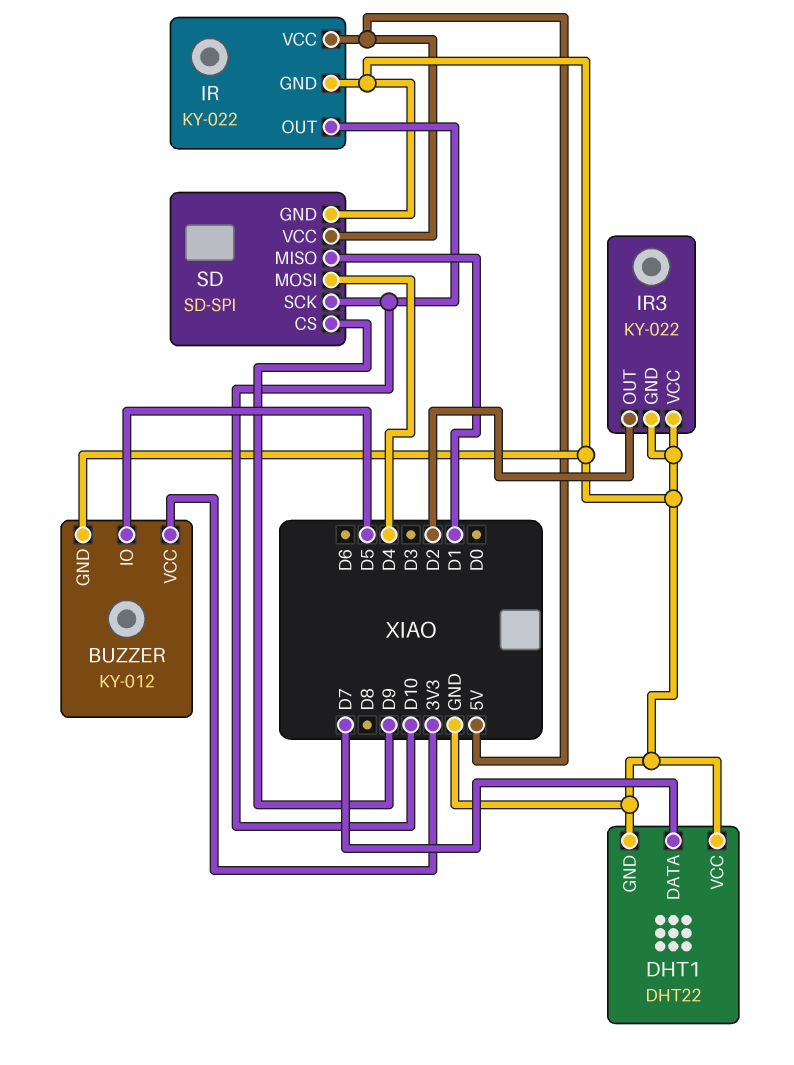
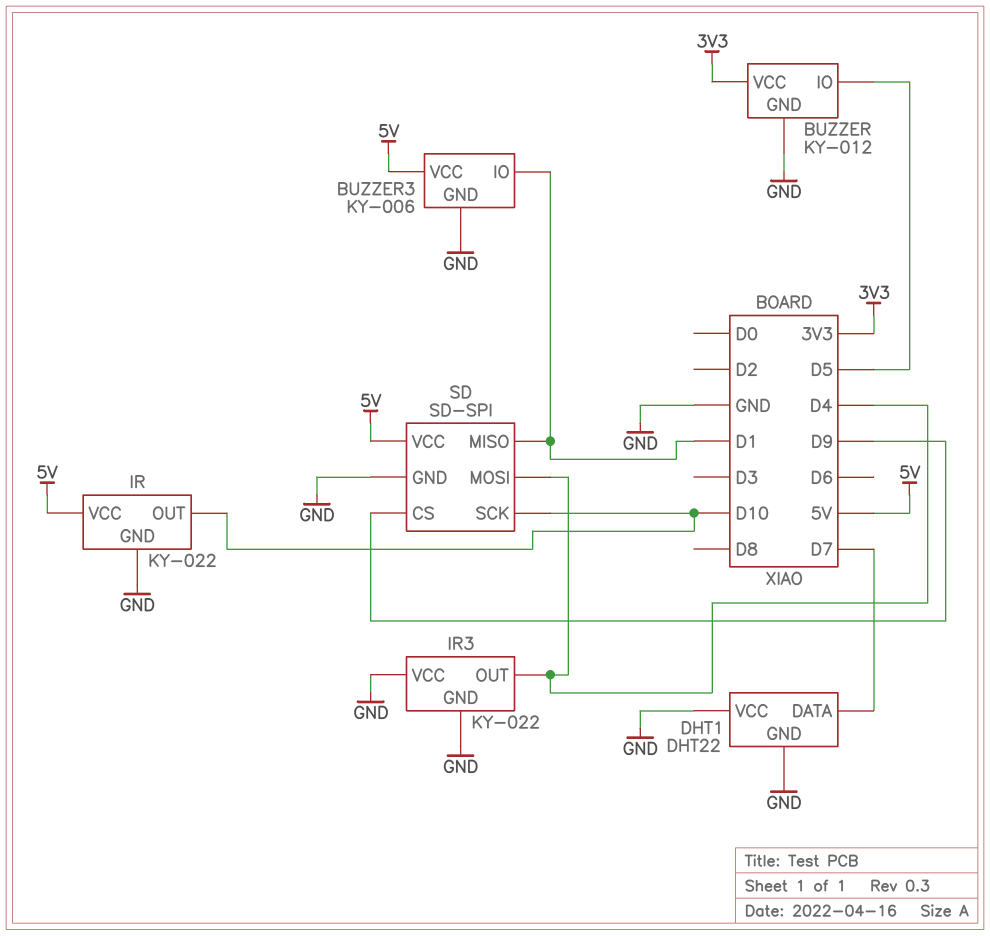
BUZZER3: none -> KY-006
BUZZER3 pin GND: none -> GND
BUZZER3 pin IO: none -> D1
BUZZER3 pin VCC: none -> 5V
IR3 pin OUT: D2 -> D4

